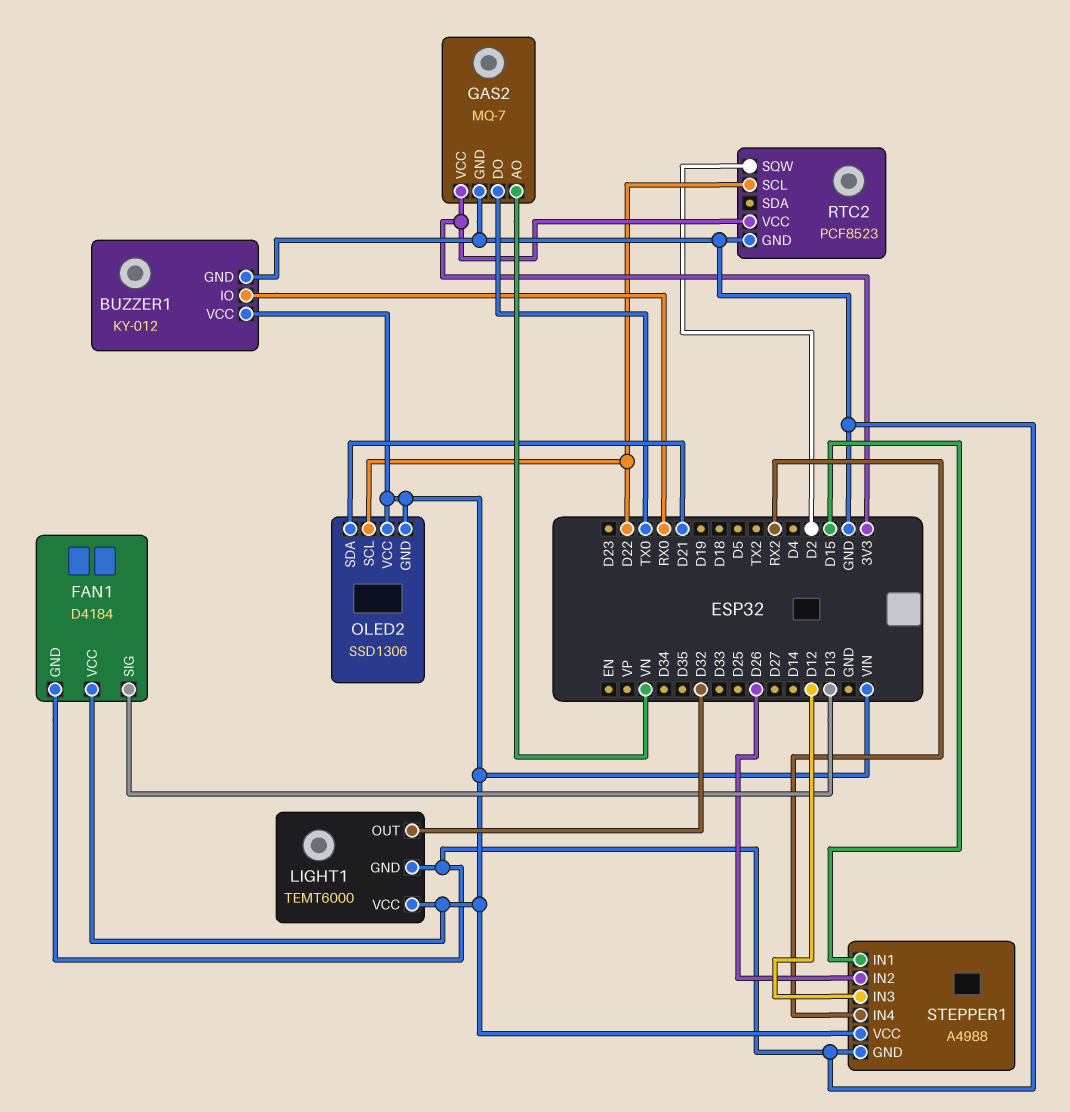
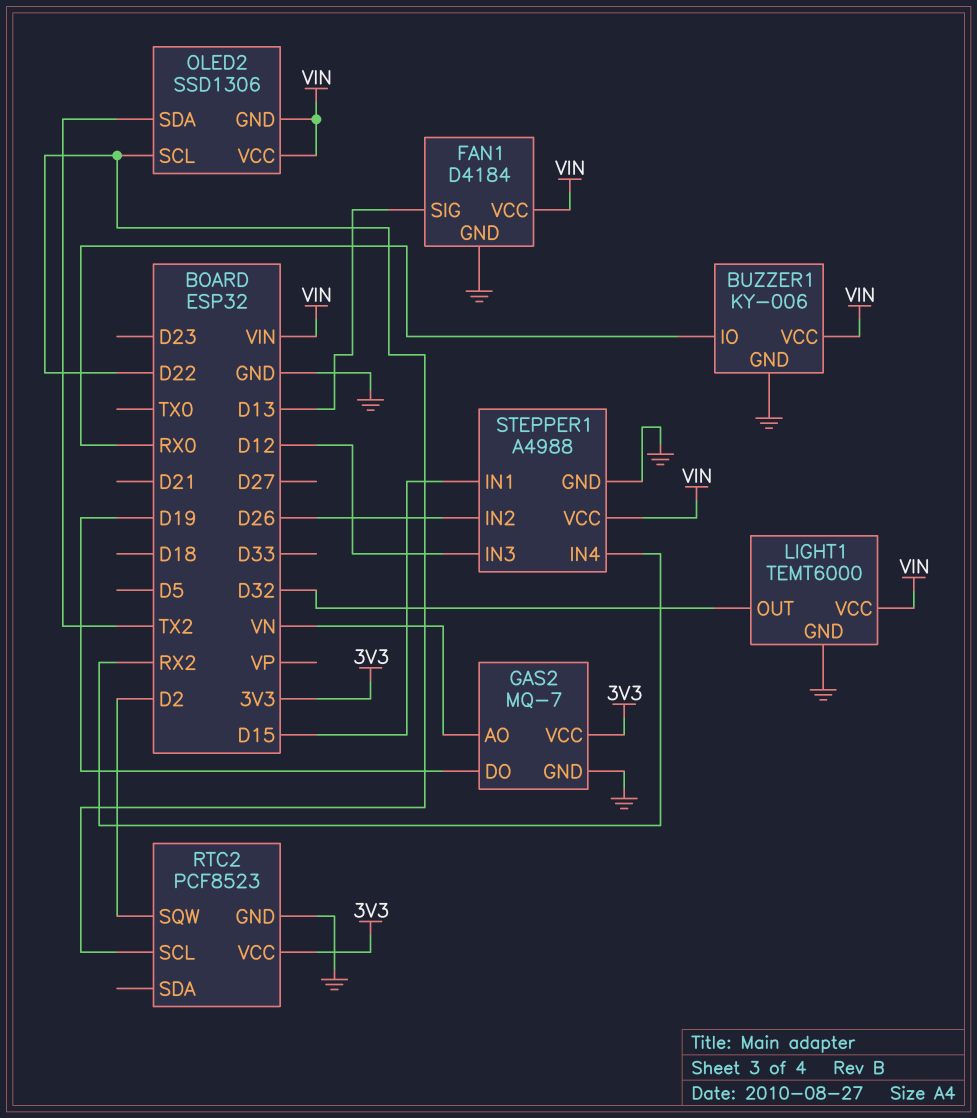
BUZZER1: KY-012 -> KY-006
GAS2 pin DO: TX0 -> D19
OLED2 pin SDA: D21 -> TX2

